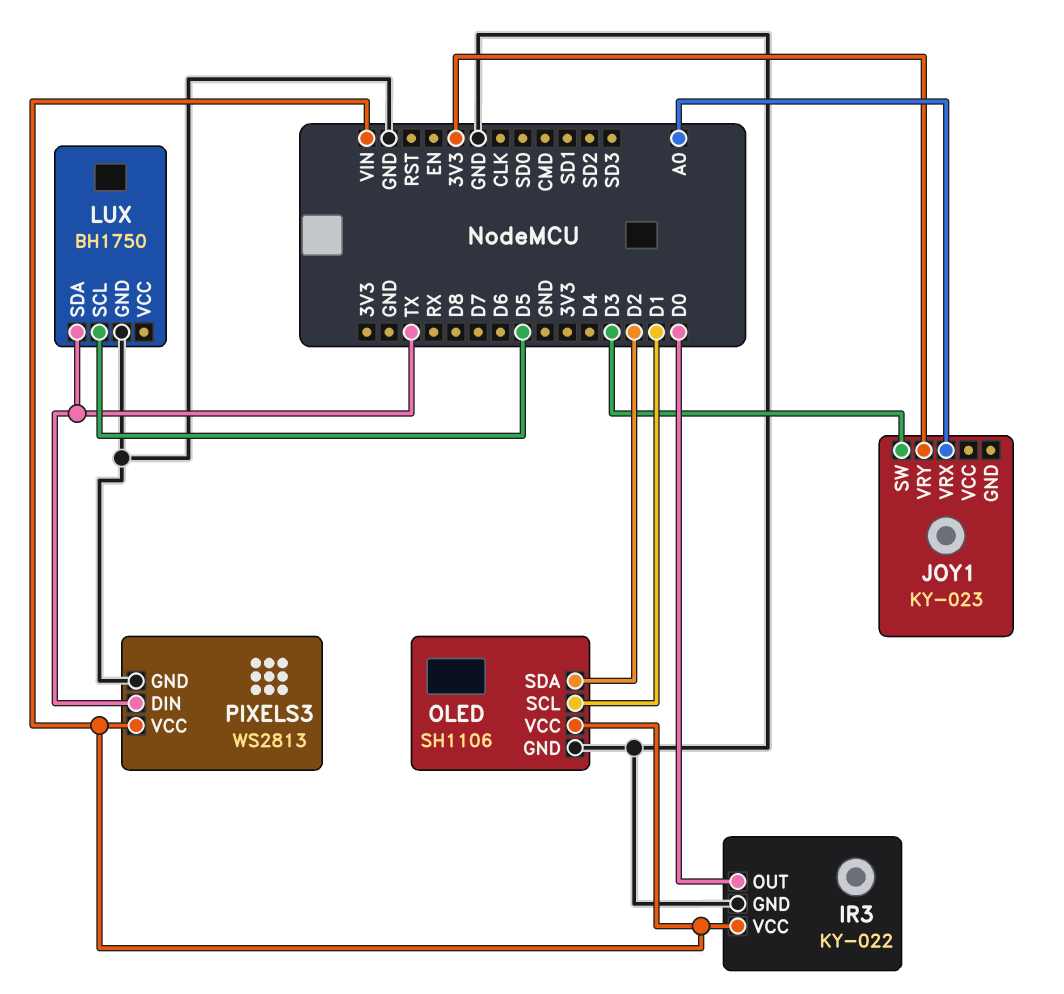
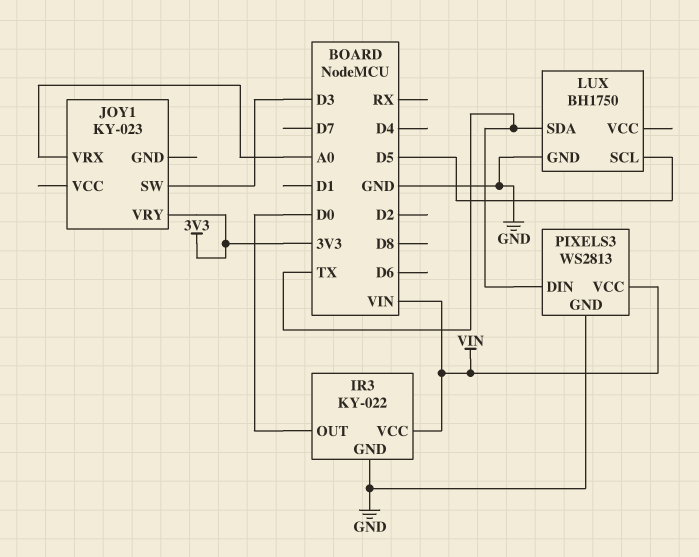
OLED: SH1106 -> none
OLED pin GND: GND -> none
OLED pin SCL: D1 -> none
OLED pin SDA: D2 -> none
OLED pin VCC: VIN -> none

